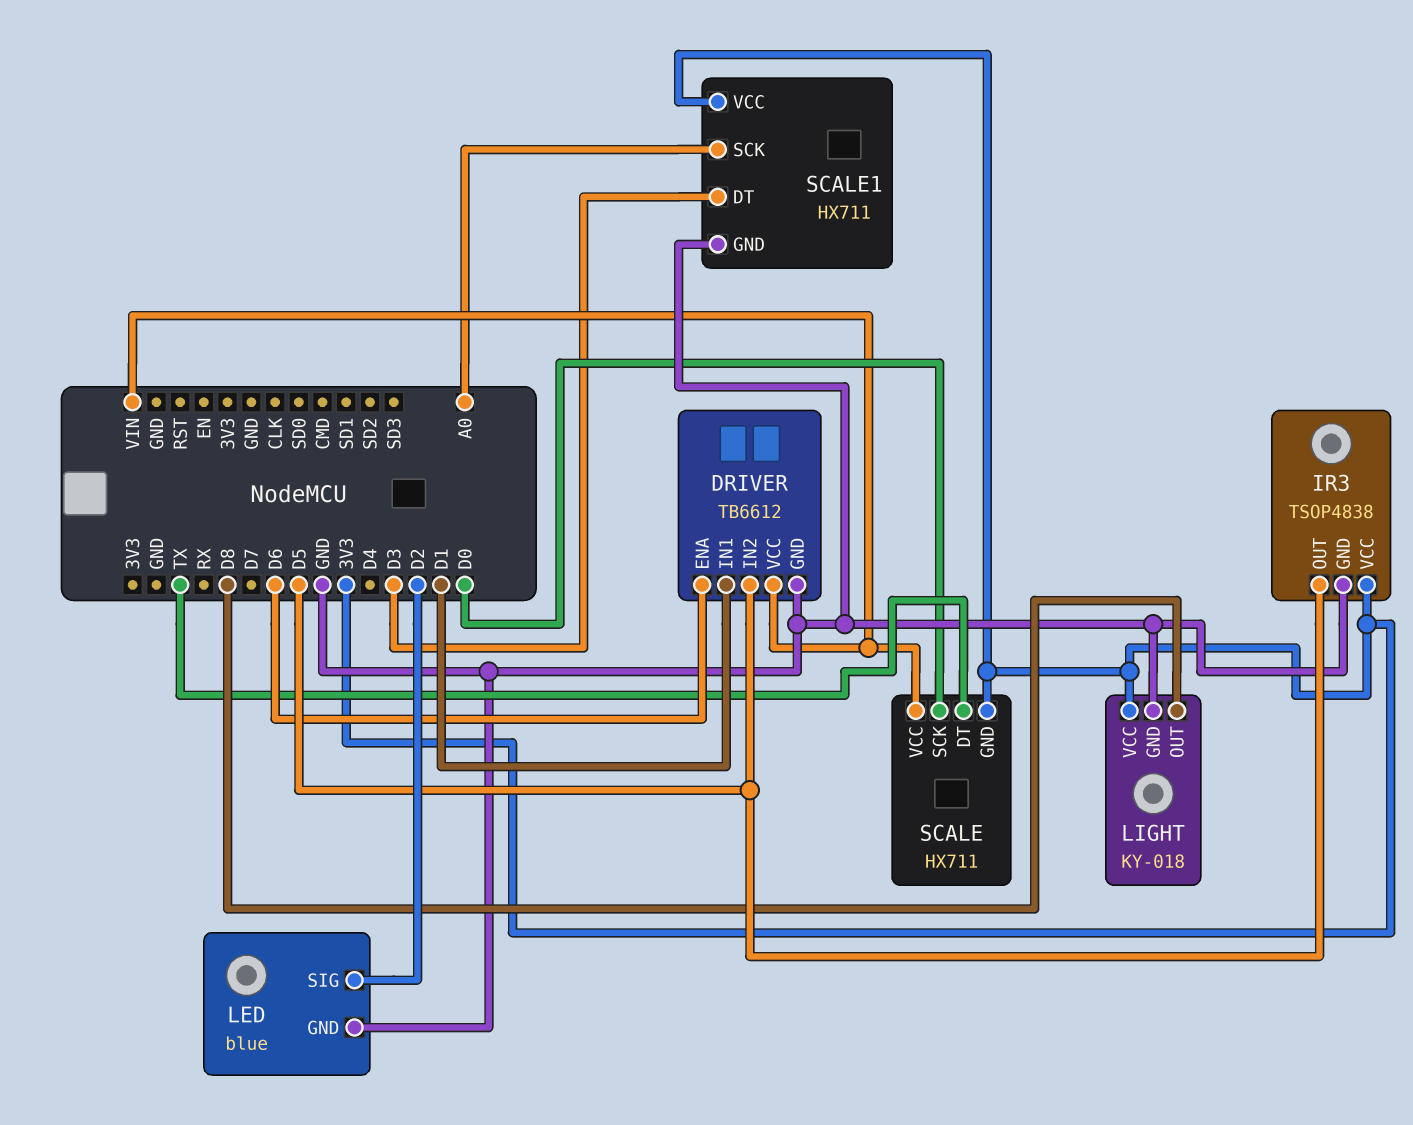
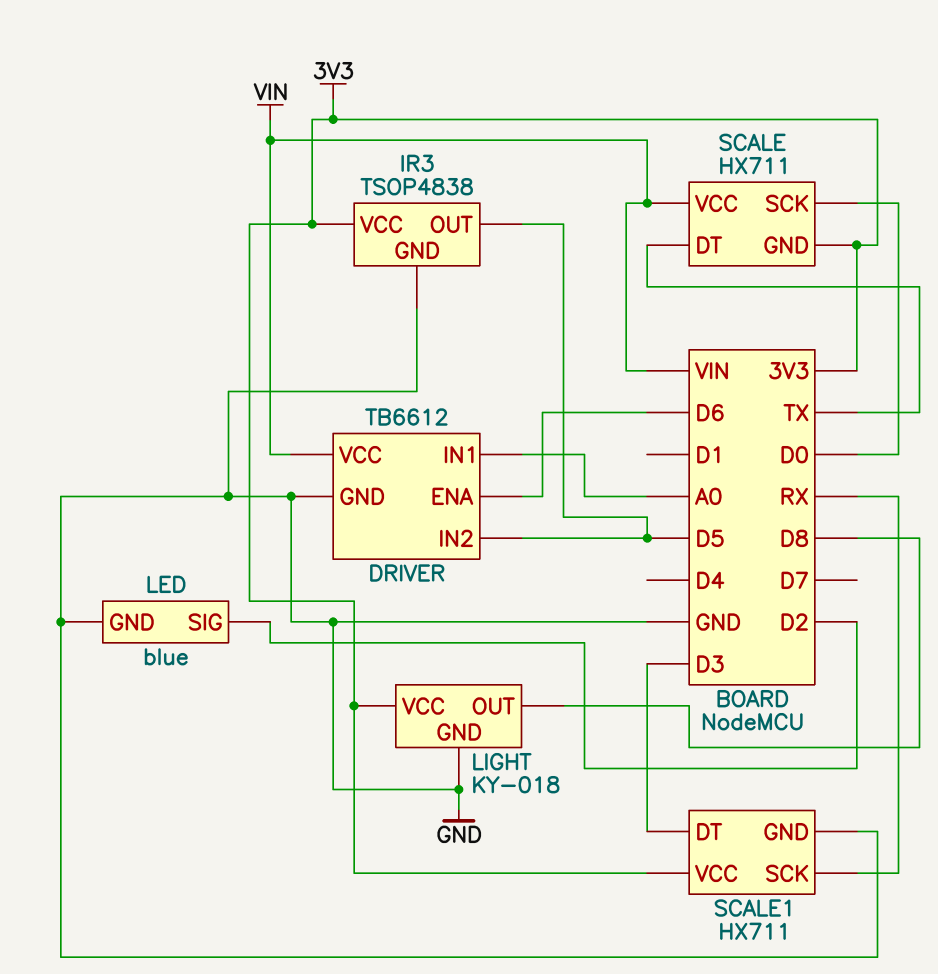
DRIVER pin IN1: D1 -> A0
SCALE1 pin SCK: A0 -> RX

